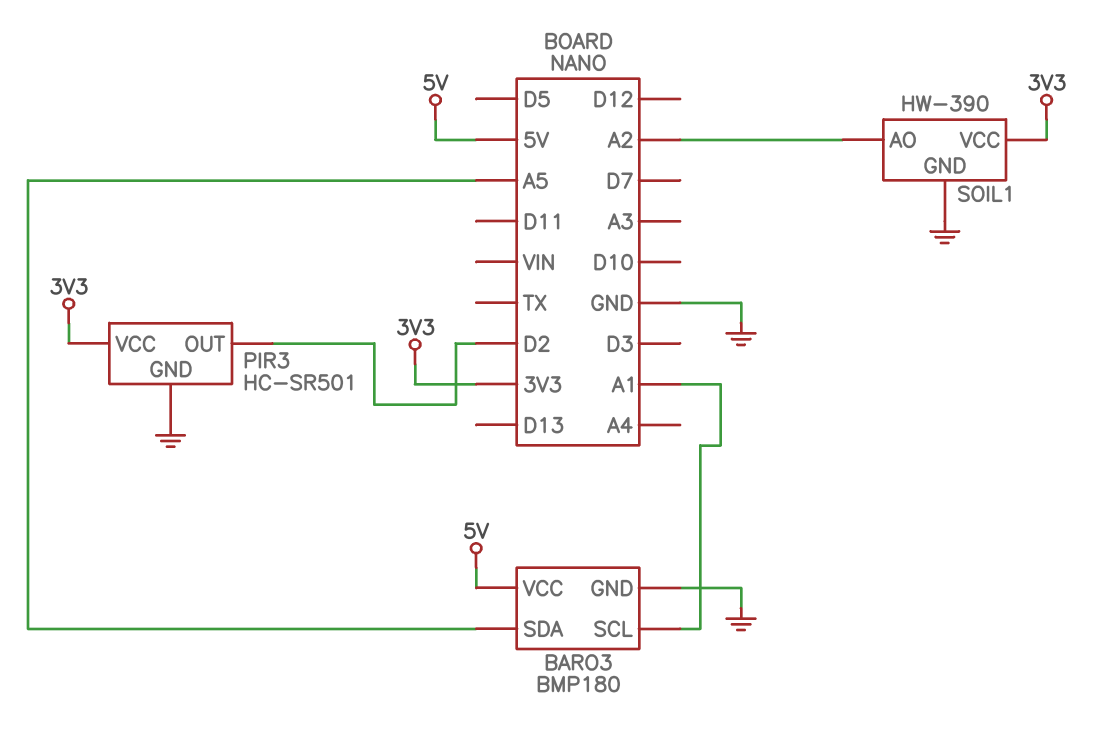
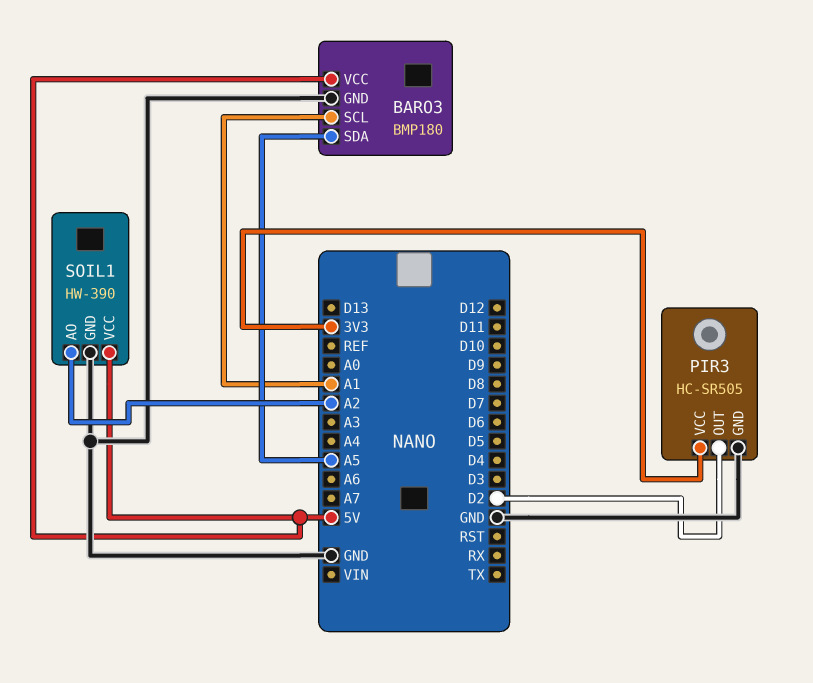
PIR3: HC-SR501 -> HC-SR505
SOIL1 pin VCC: 3V3 -> 5V

